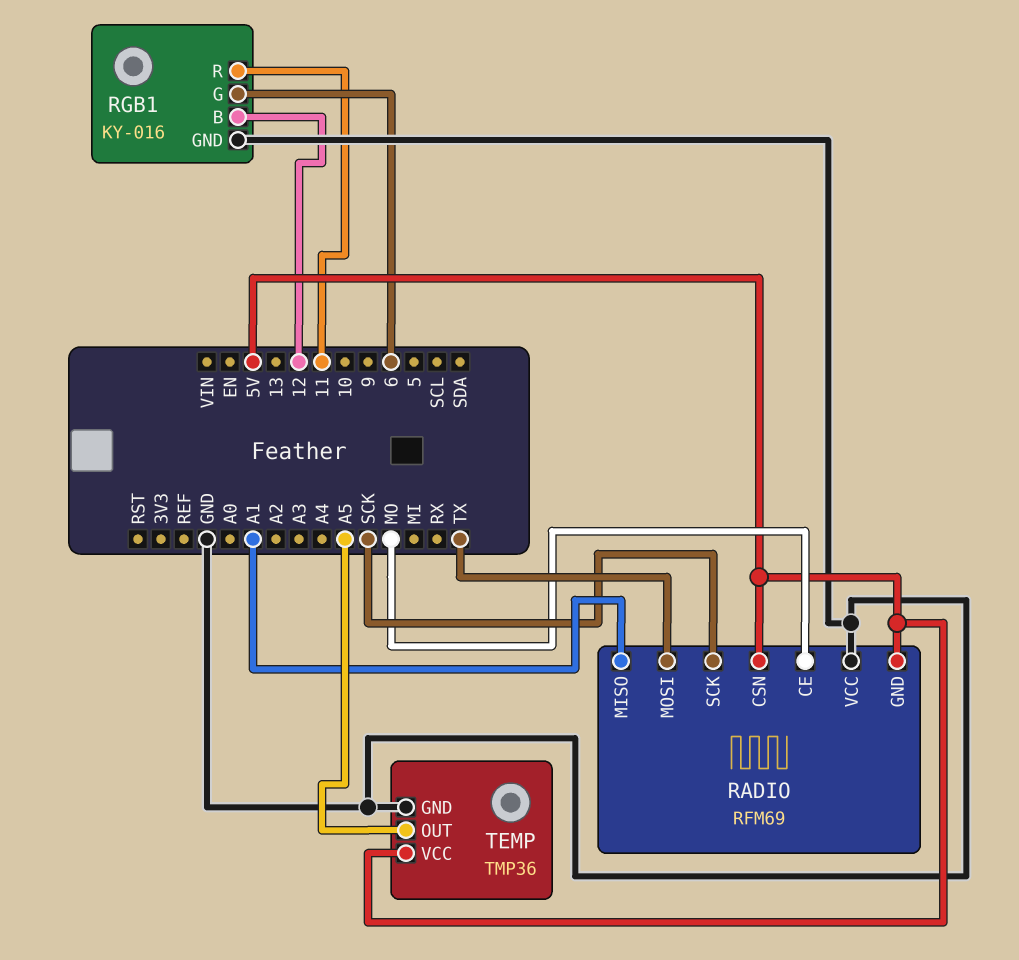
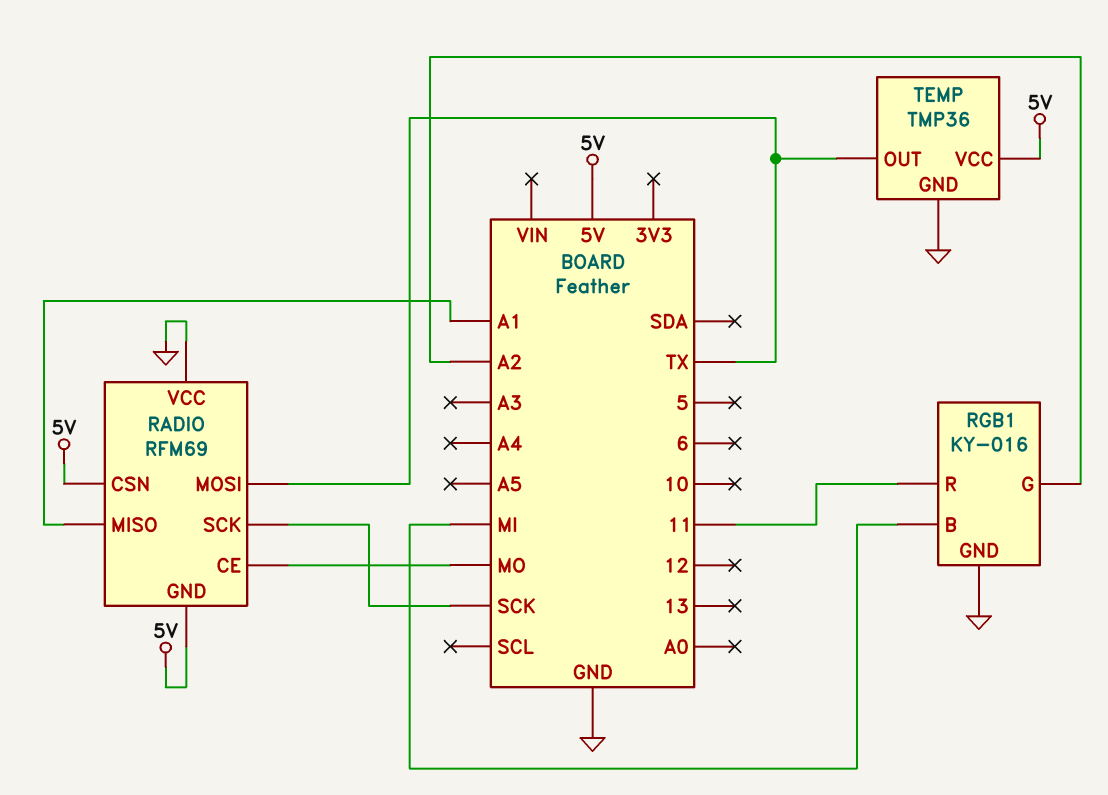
RGB1 pin B: 12 -> MI
RGB1 pin G: 6 -> A2
TEMP pin OUT: A5 -> TX

